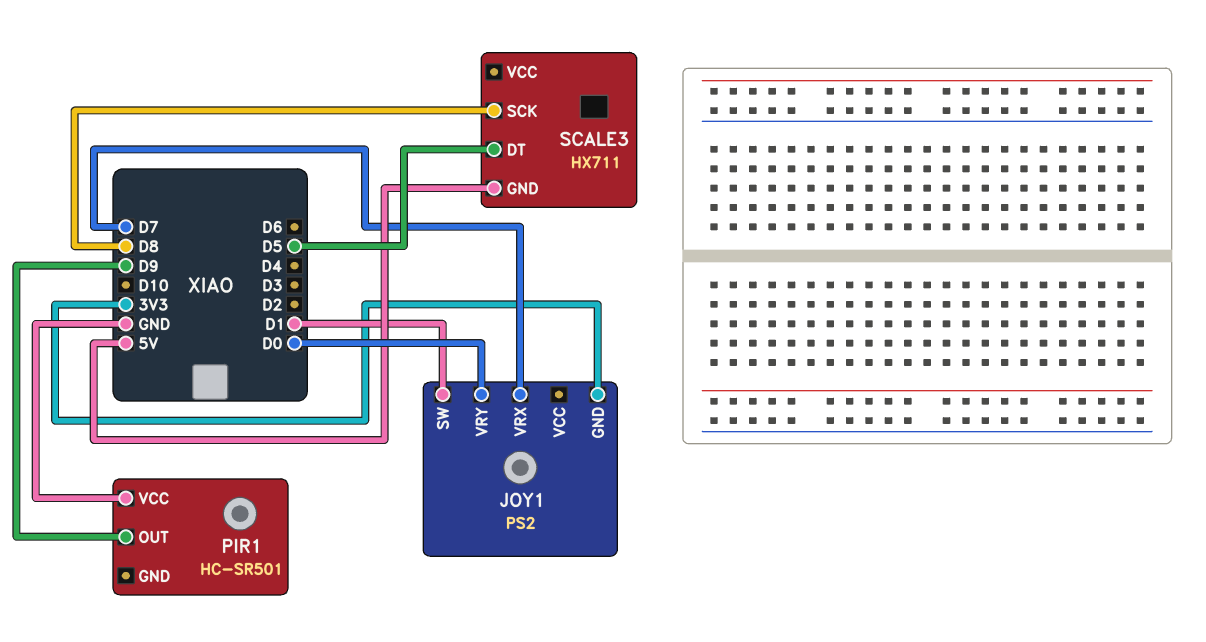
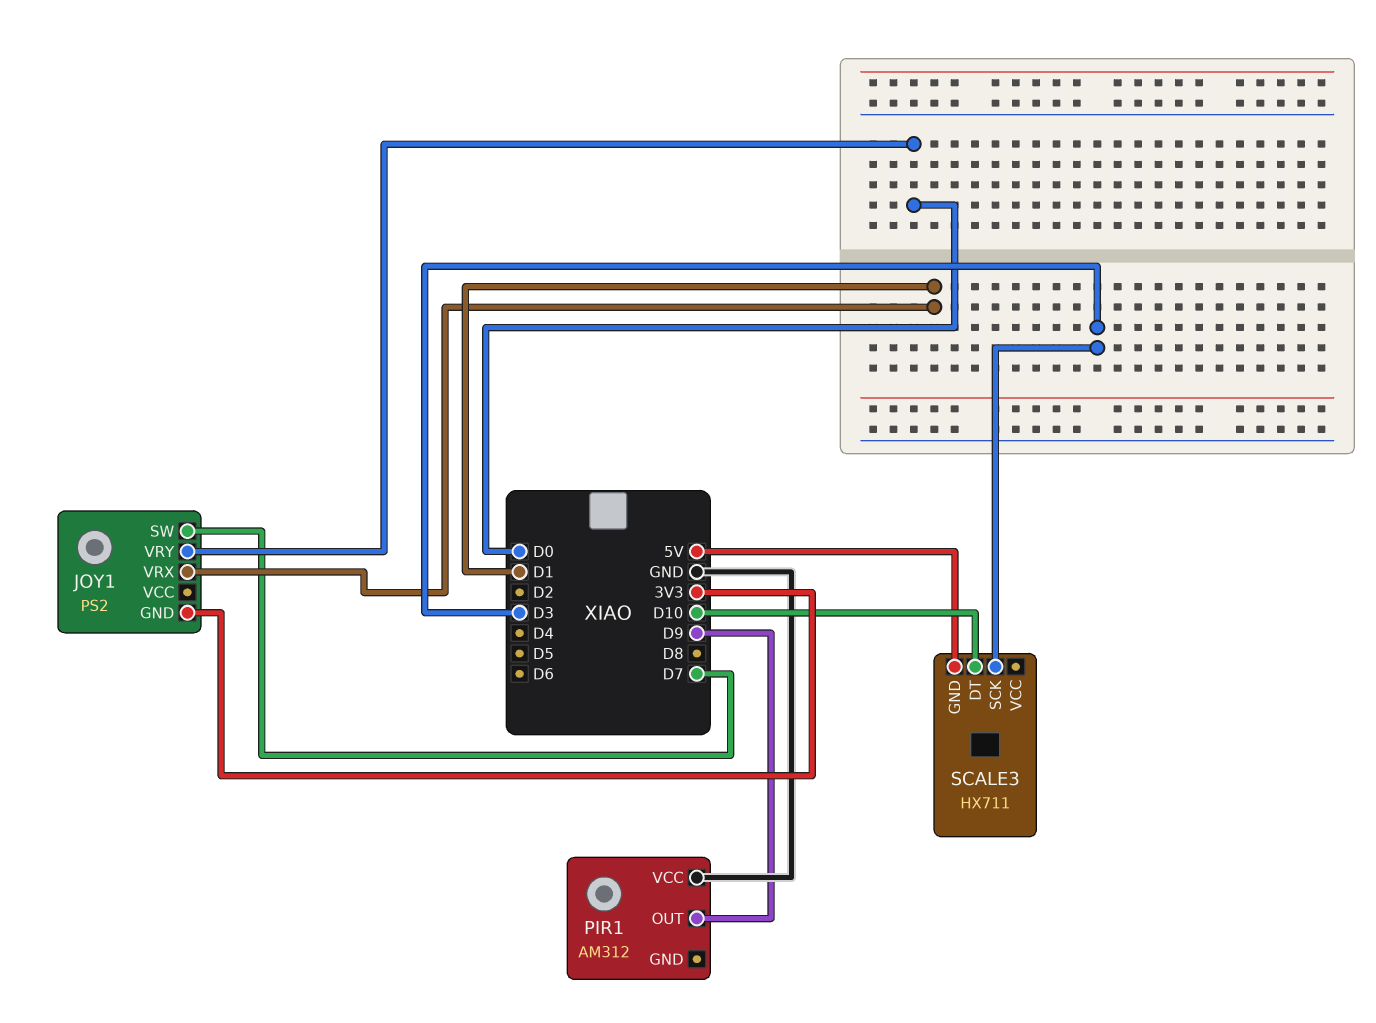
JOY1 pin SW: D1 -> D7
JOY1 pin VRX: D7 -> D1
PIR1: HC-SR501 -> AM312
SCALE3 pin DT: D5 -> D10
SCALE3 pin SCK: D8 -> D3

